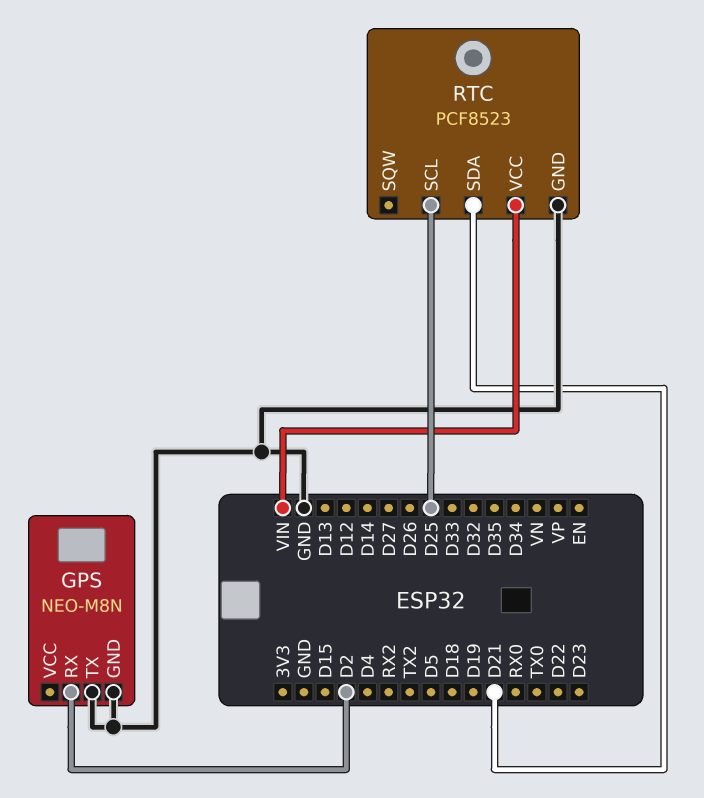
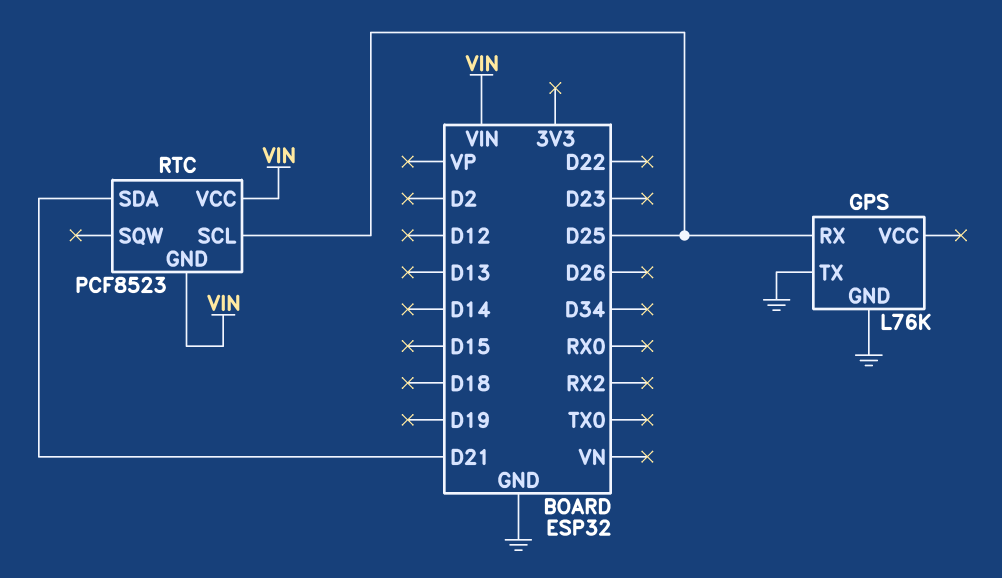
GPS: NEO-M8N -> L76K
GPS pin RX: D2 -> D25
RTC pin GND: GND -> VIN

